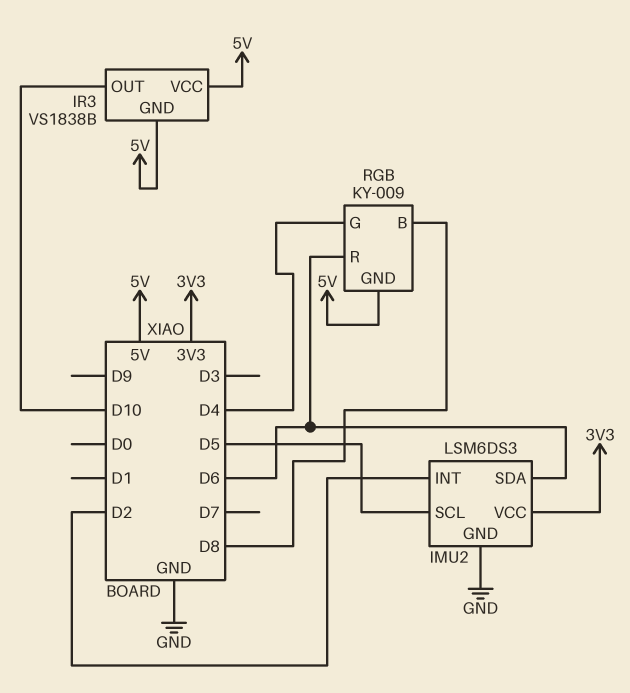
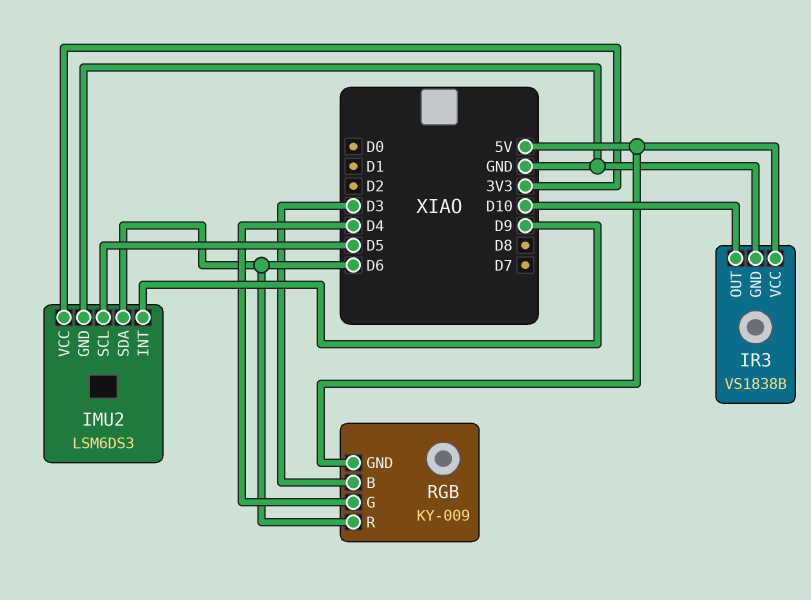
IMU2 pin INT: D2 -> D9
IR3 pin GND: 5V -> GND
RGB pin B: D8 -> D3

